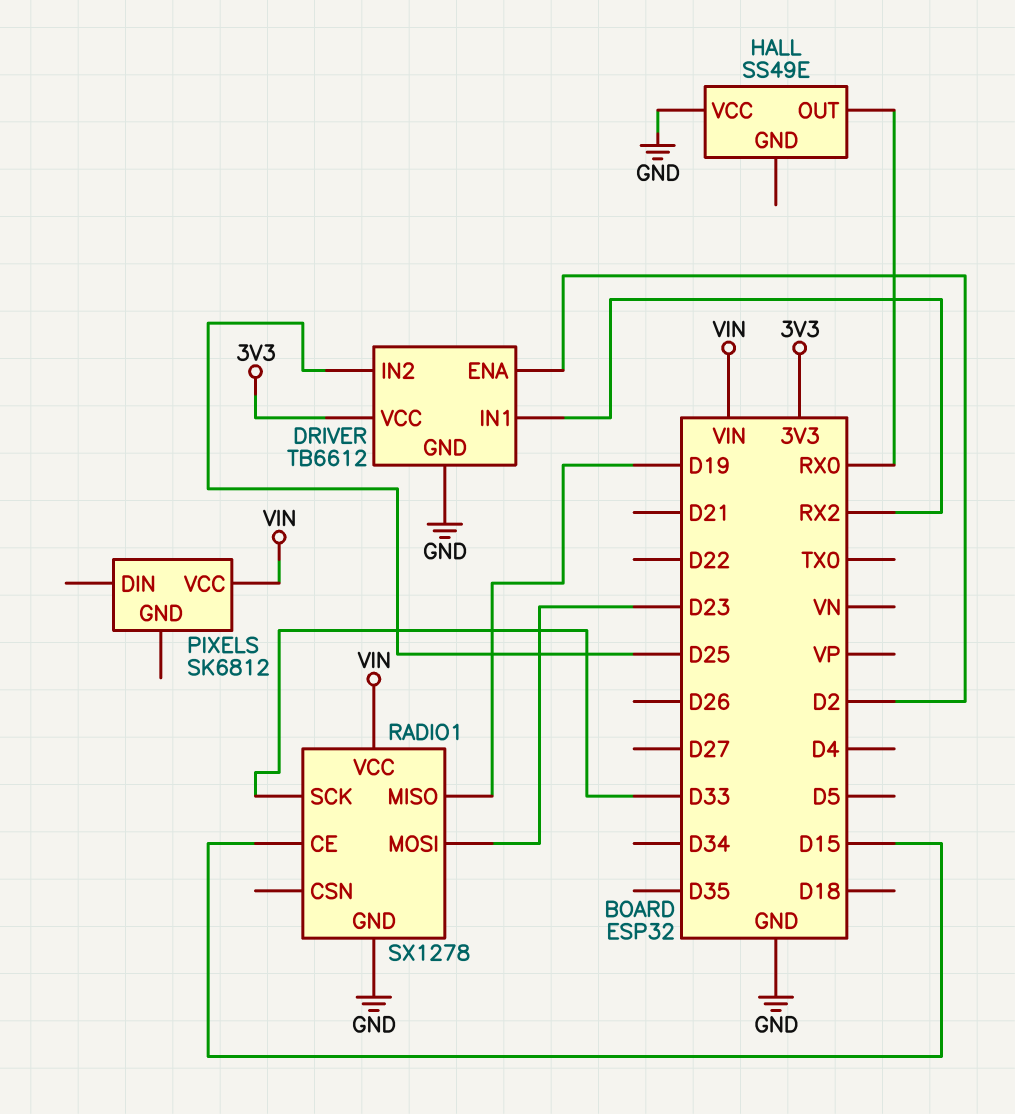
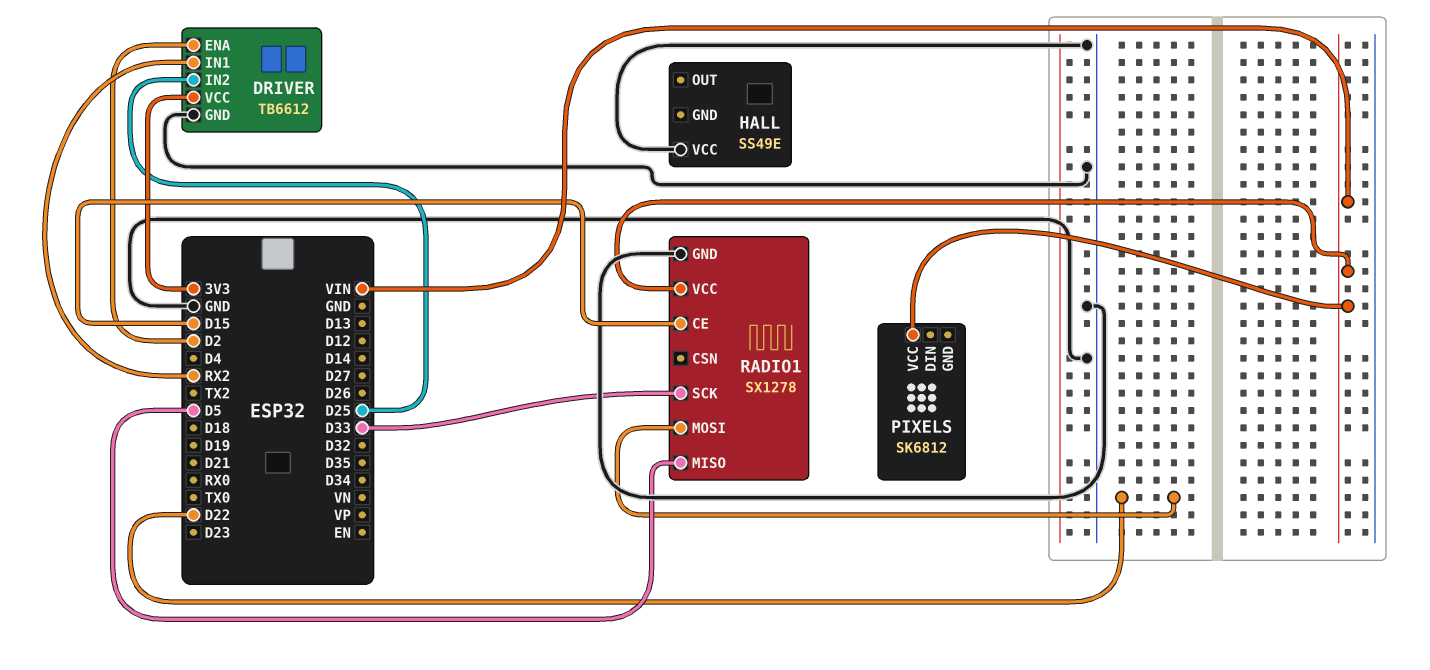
HALL pin OUT: RX0 -> none
RADIO1 pin MISO: D19 -> D5
RADIO1 pin MOSI: D23 -> D22

